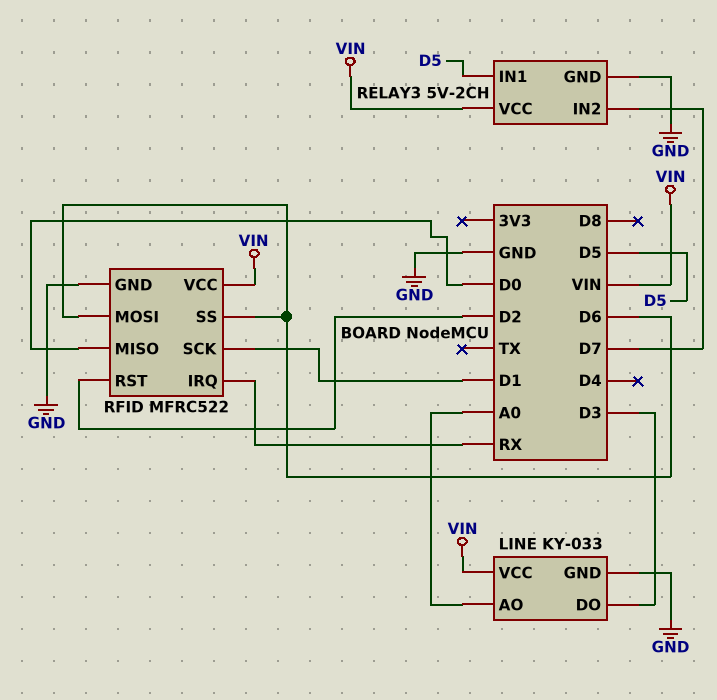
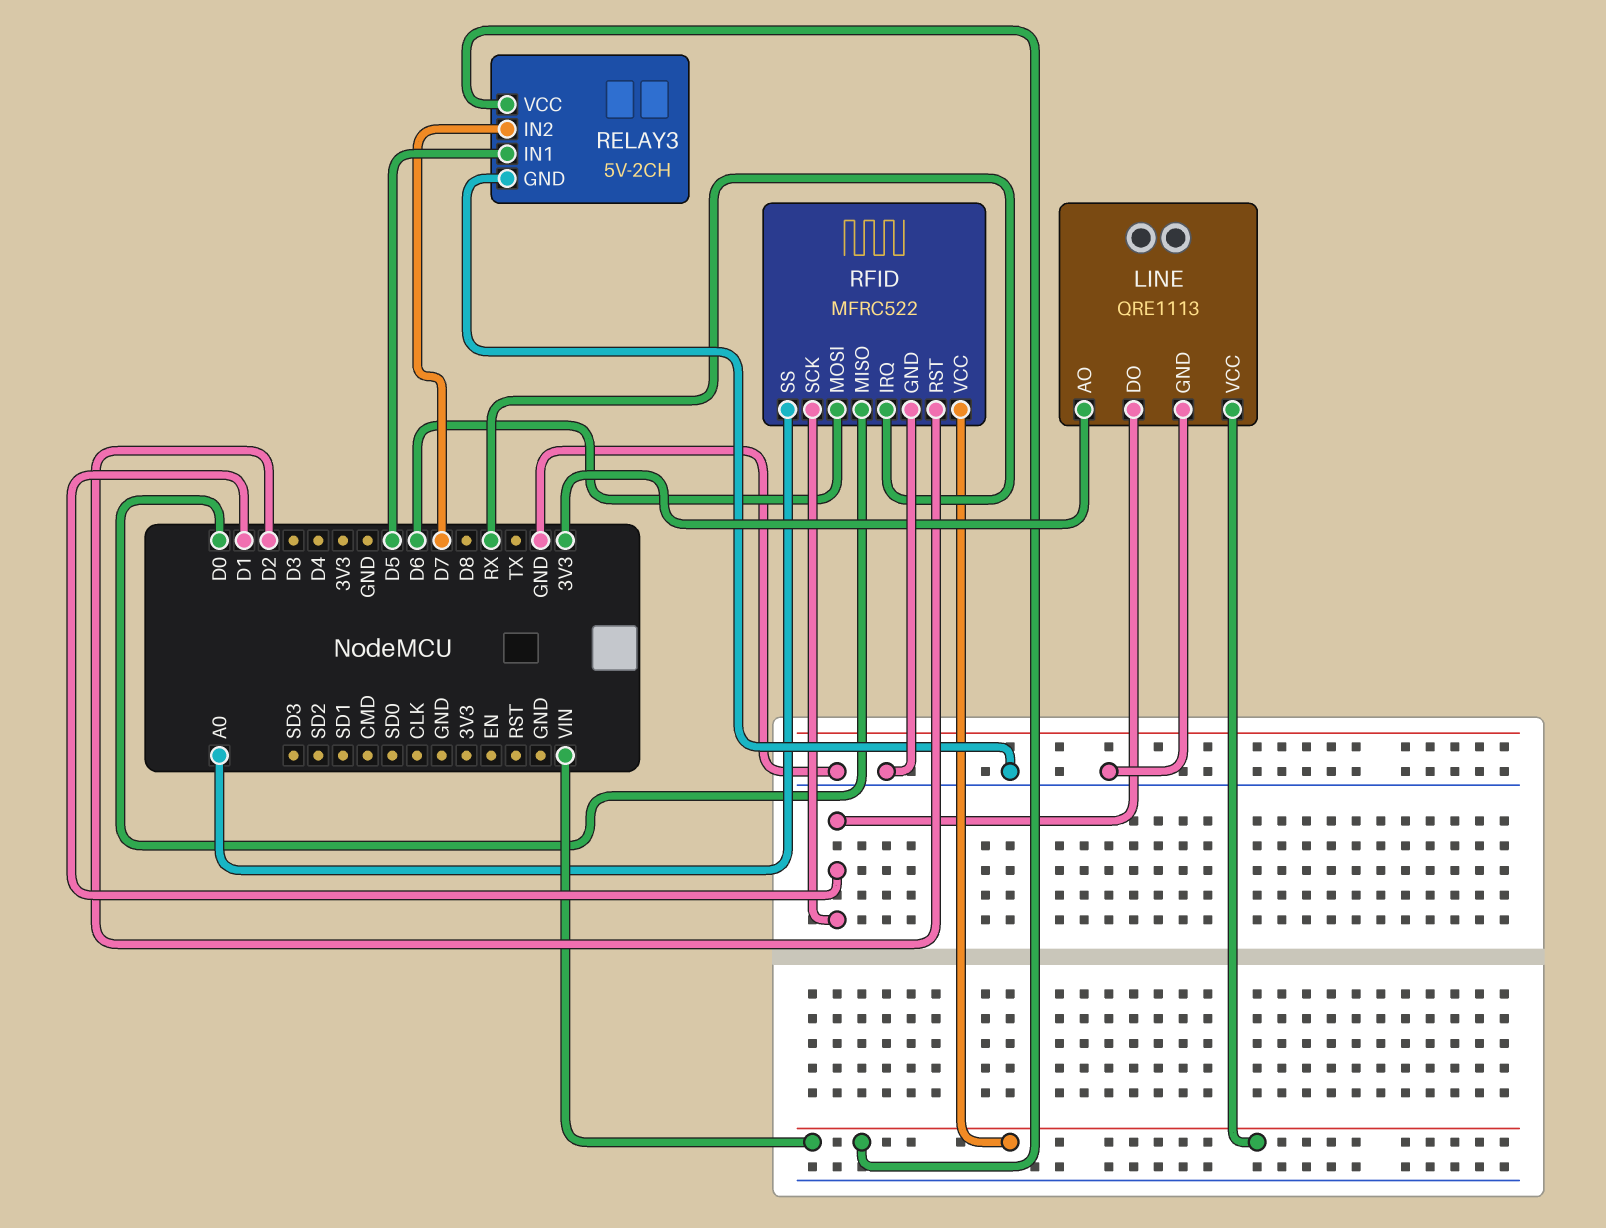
LINE: KY-033 -> QRE1113
LINE pin AO: A0 -> 3V3
LINE pin DO: D3 -> D1
RFID pin SS: D6 -> A0

